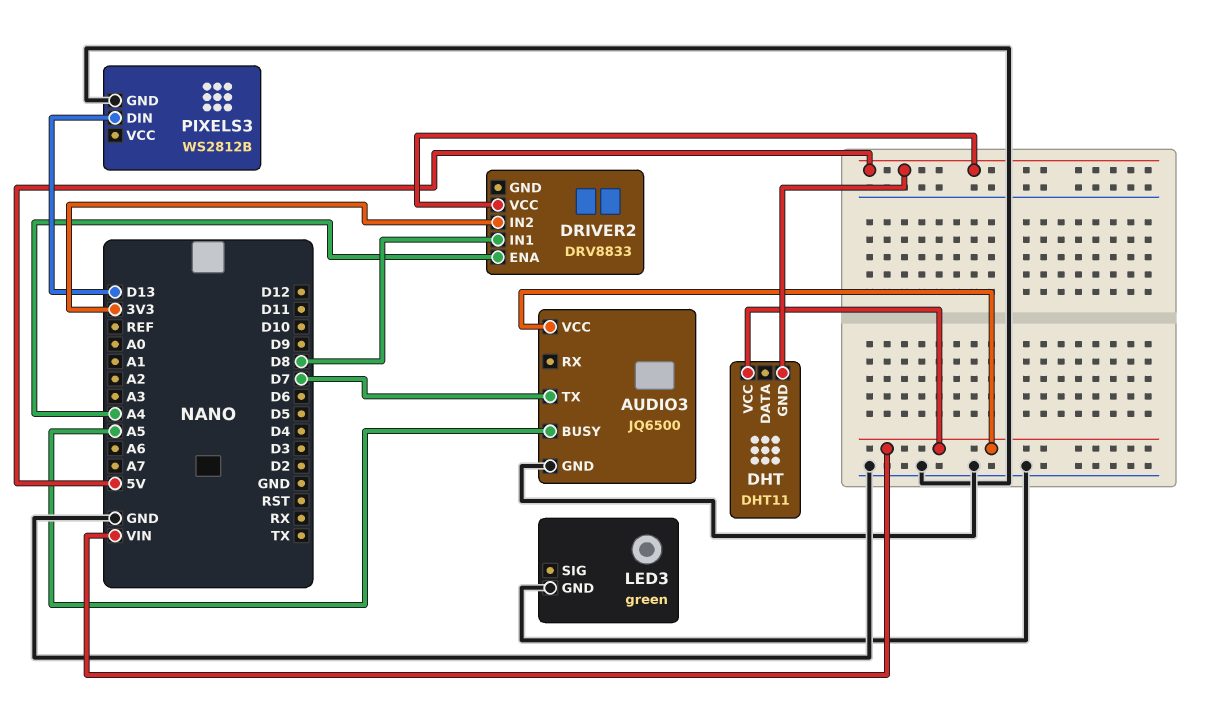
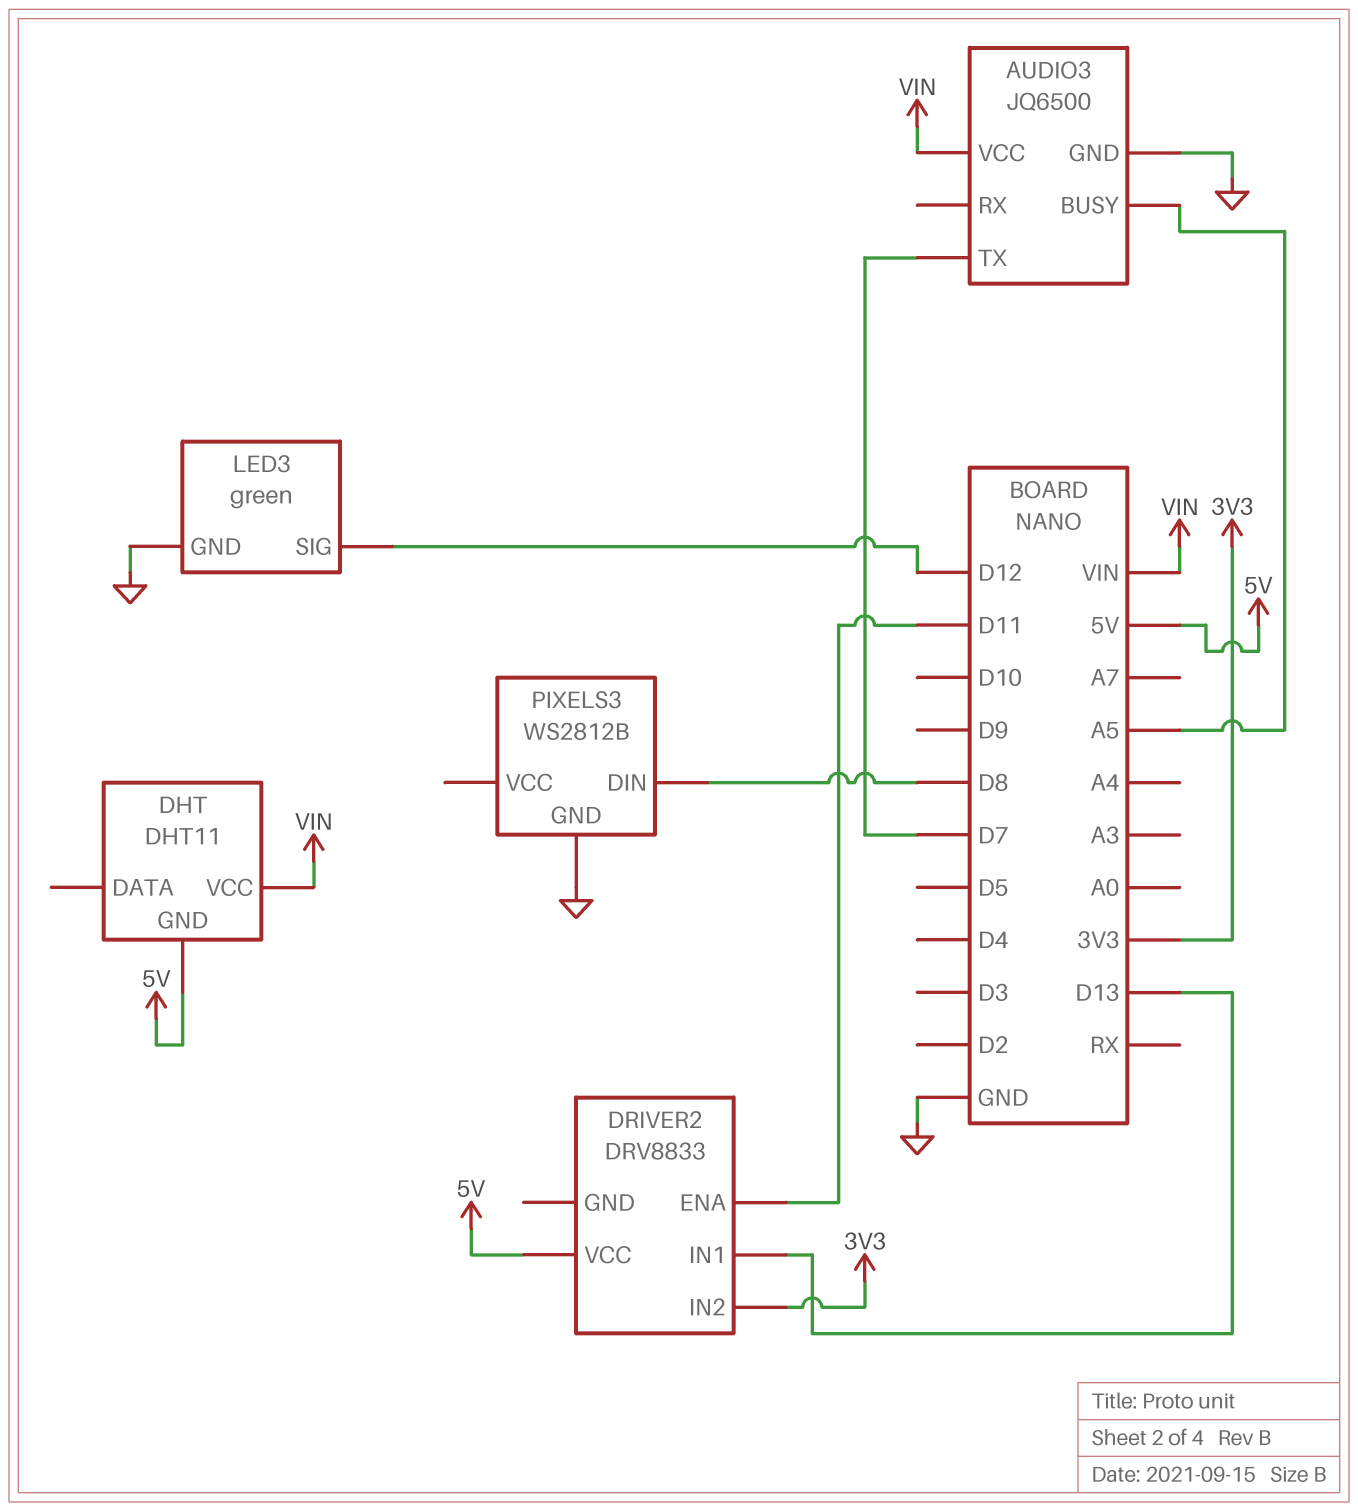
DRIVER2 pin ENA: A4 -> D11
DRIVER2 pin IN1: D8 -> D13
LED3 pin SIG: none -> D12
PIXELS3 pin DIN: D13 -> D8

